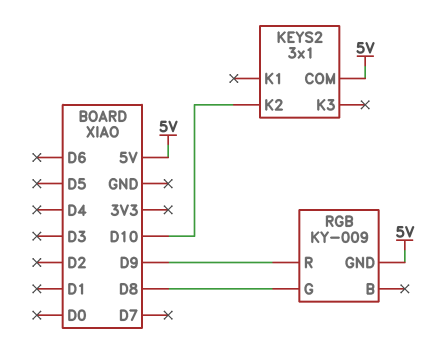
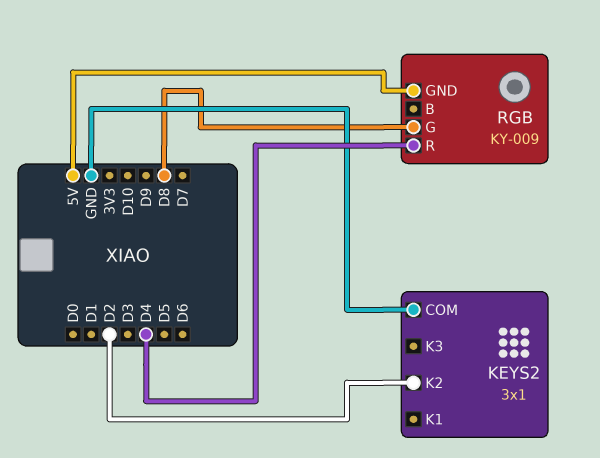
KEYS2 pin COM: 5V -> GND
KEYS2 pin K2: D10 -> D2
RGB pin R: D9 -> D4

